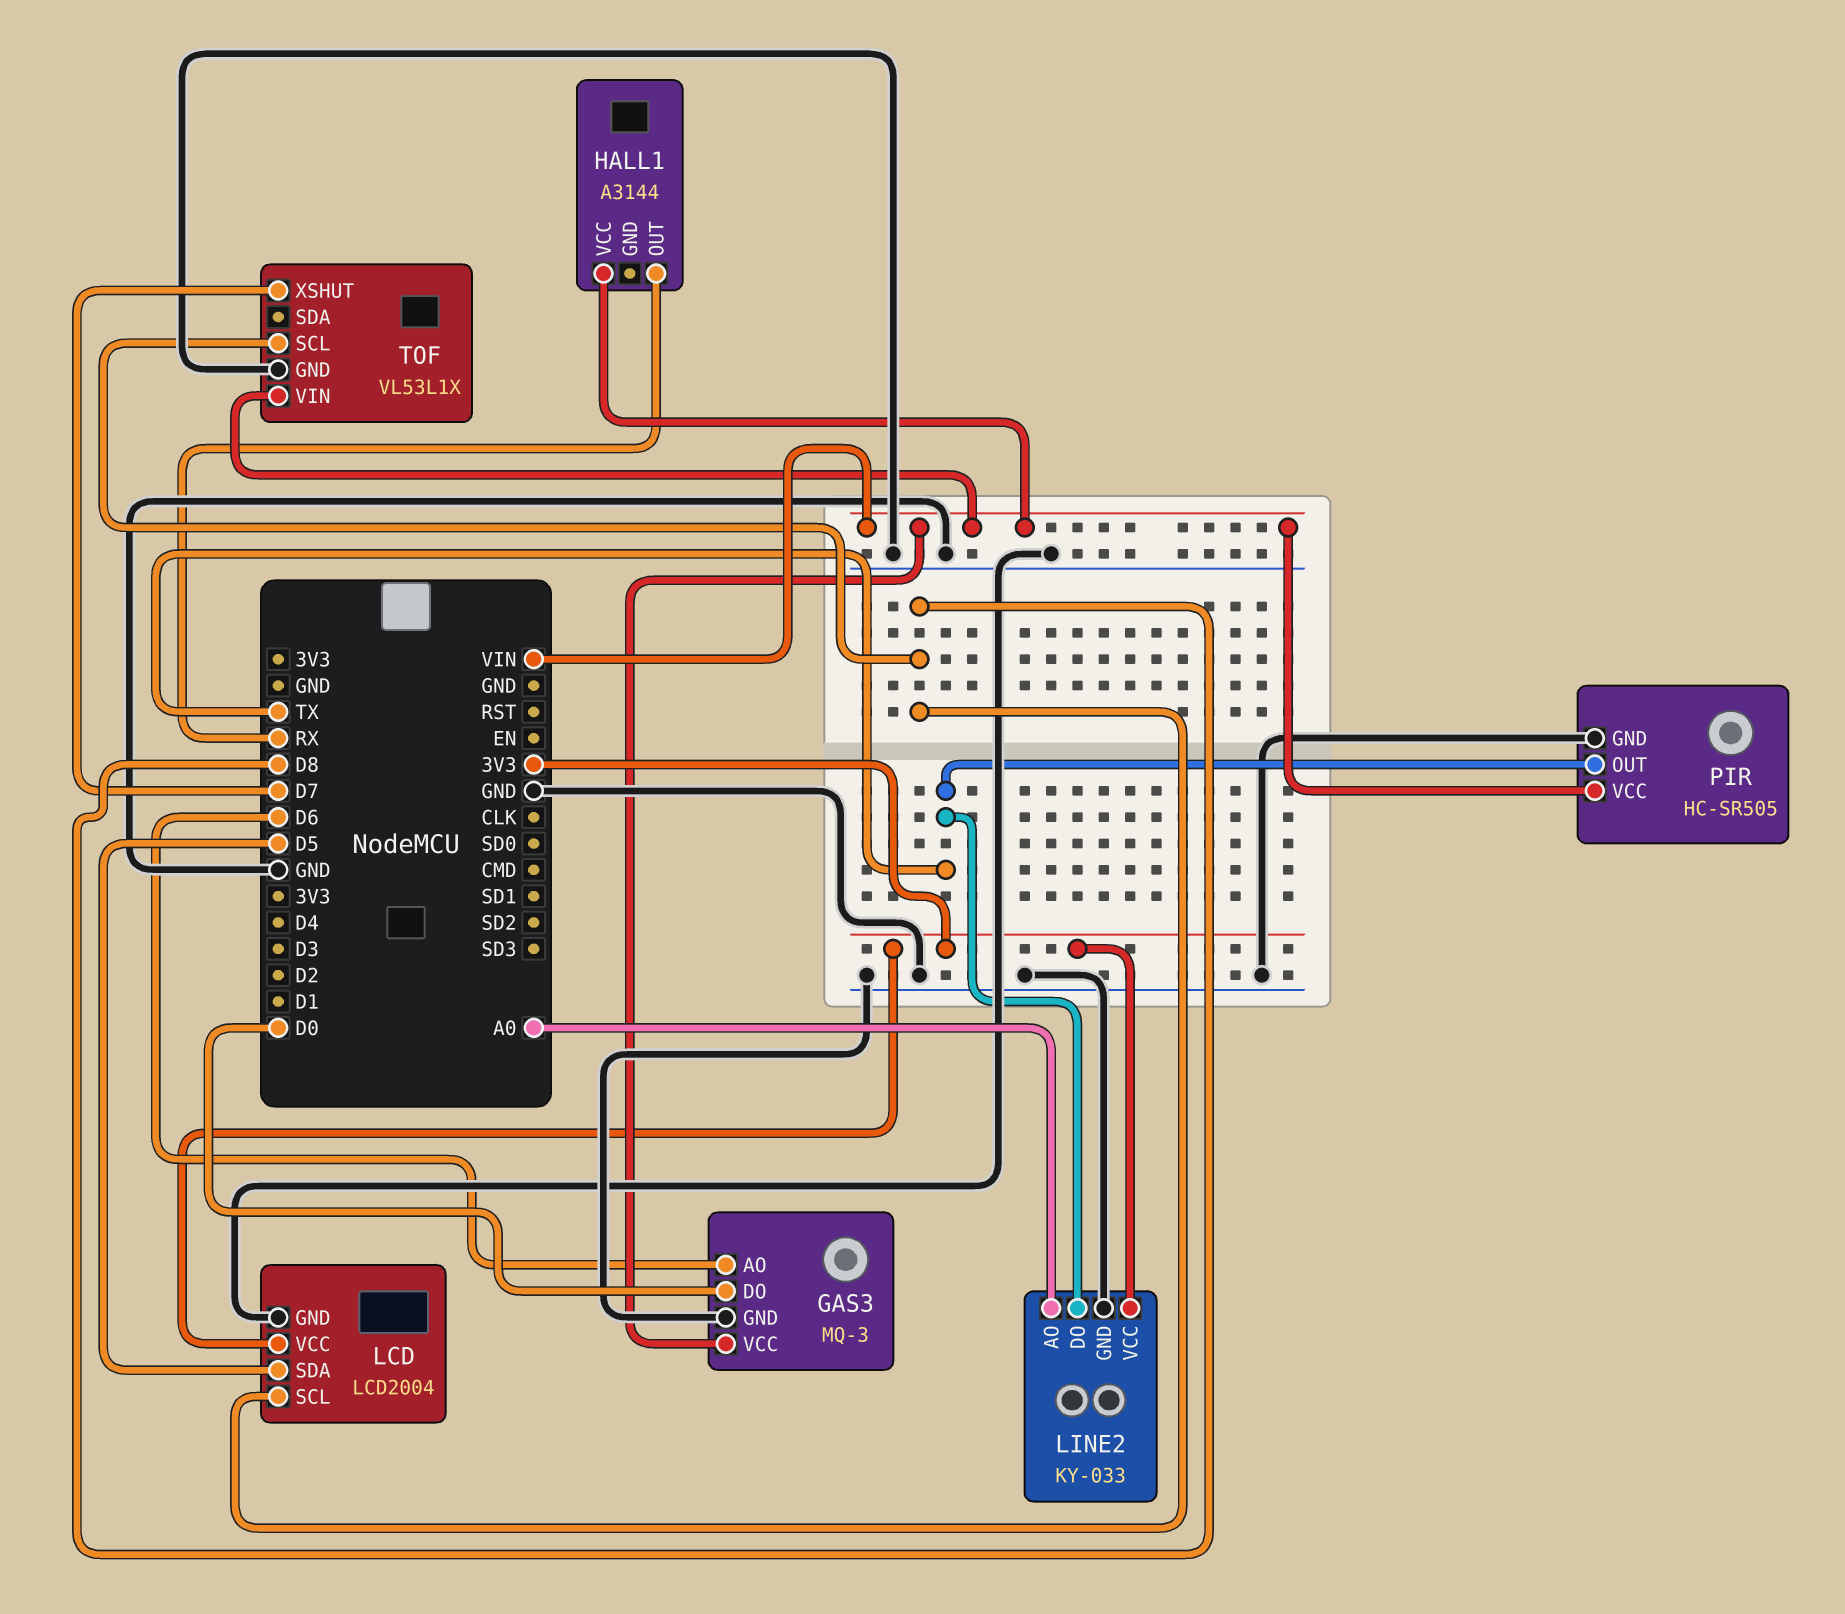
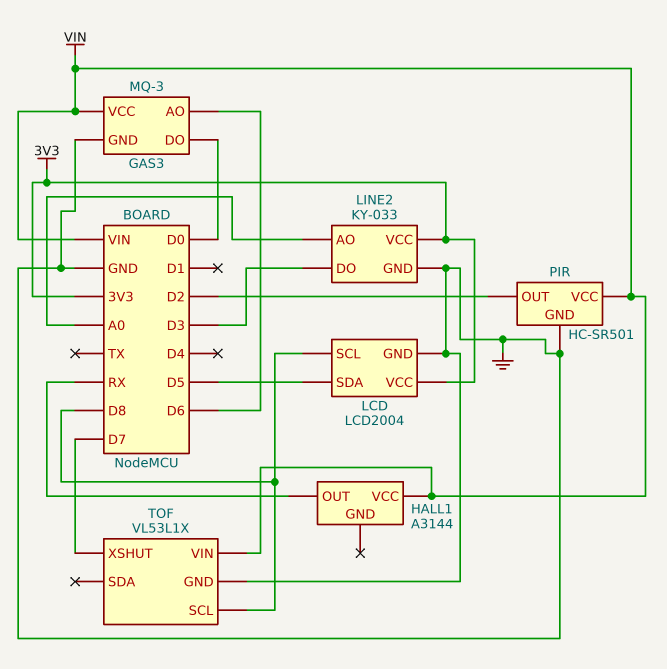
LINE2 pin DO: TX -> D3
PIR: HC-SR505 -> HC-SR501
PIR pin OUT: TX -> D2

